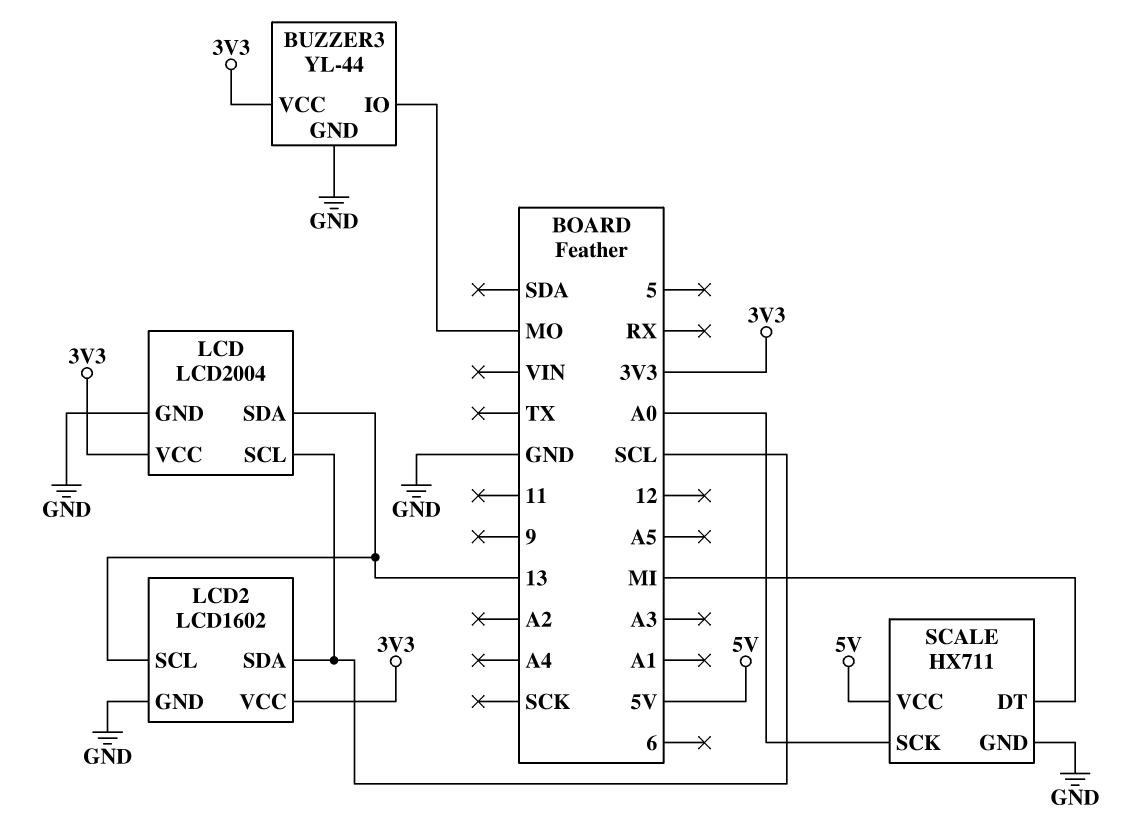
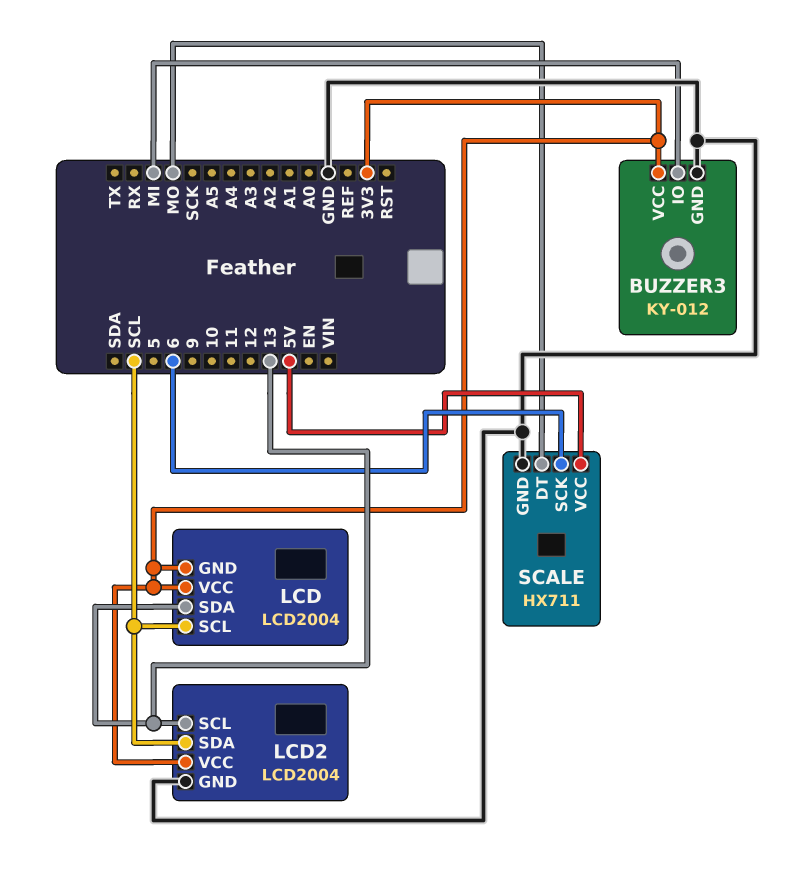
BUZZER3: YL-44 -> KY-012
BUZZER3 pin IO: MO -> MI
LCD pin GND: GND -> 3V3
LCD2: LCD1602 -> LCD2004
SCALE pin DT: MI -> MO
SCALE pin SCK: A0 -> 6

